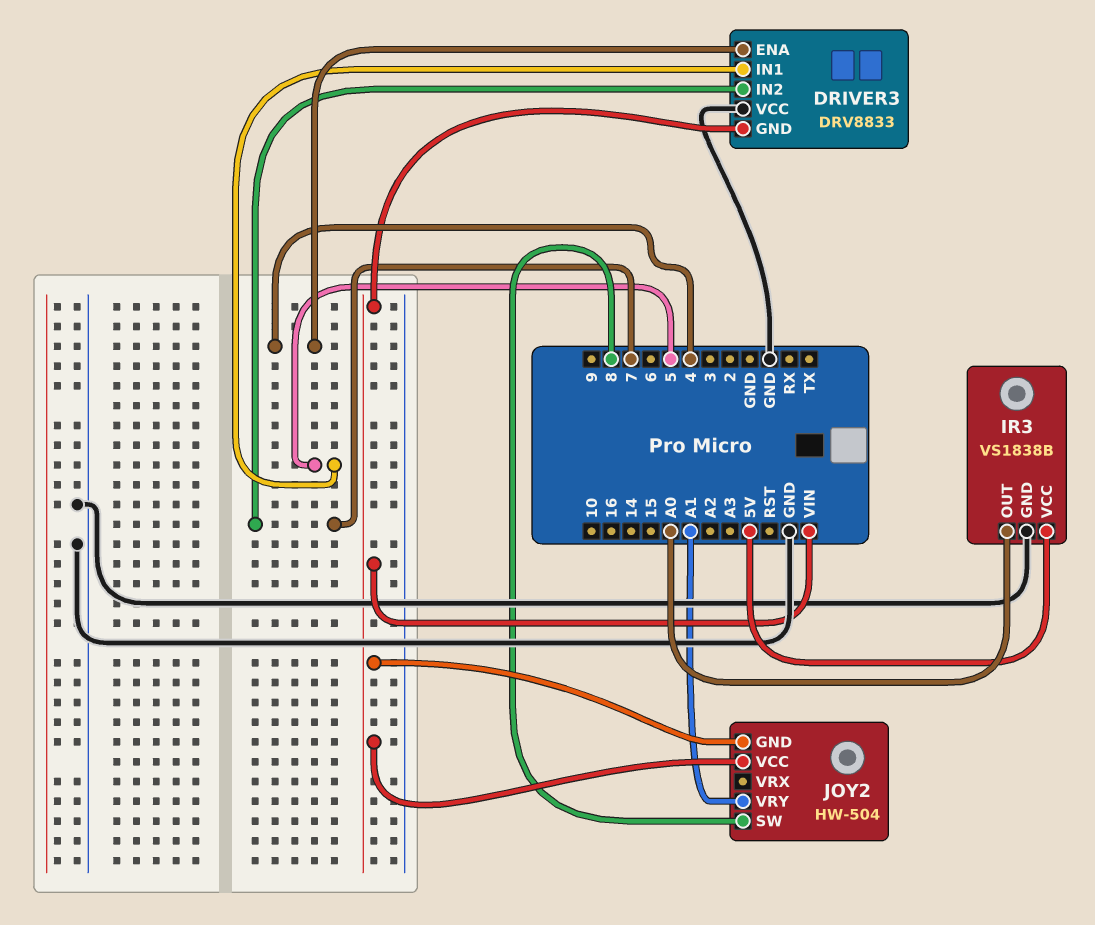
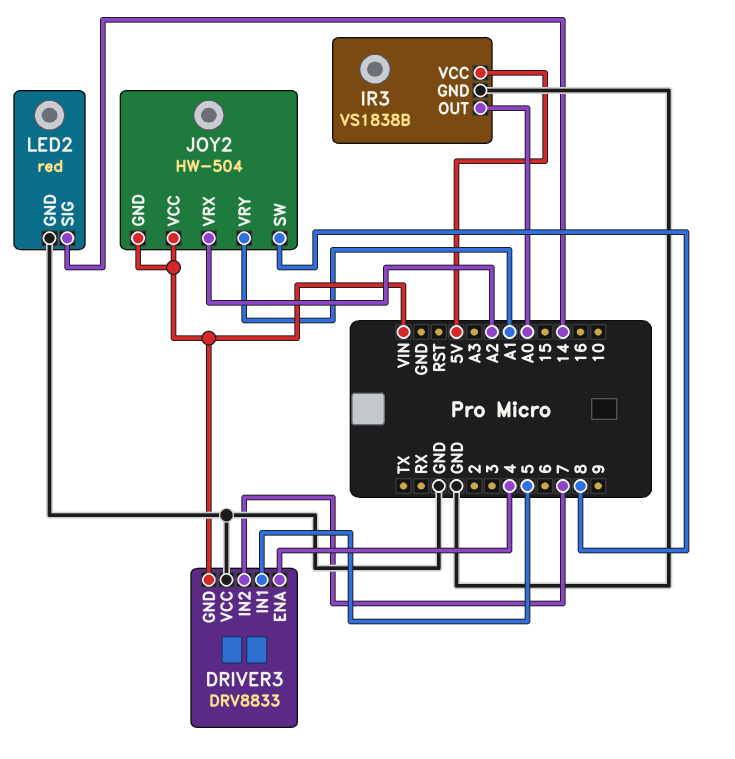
JOY2 pin VRX: none -> A2
LED2: none -> red
LED2 pin GND: none -> GND
LED2 pin SIG: none -> 14

